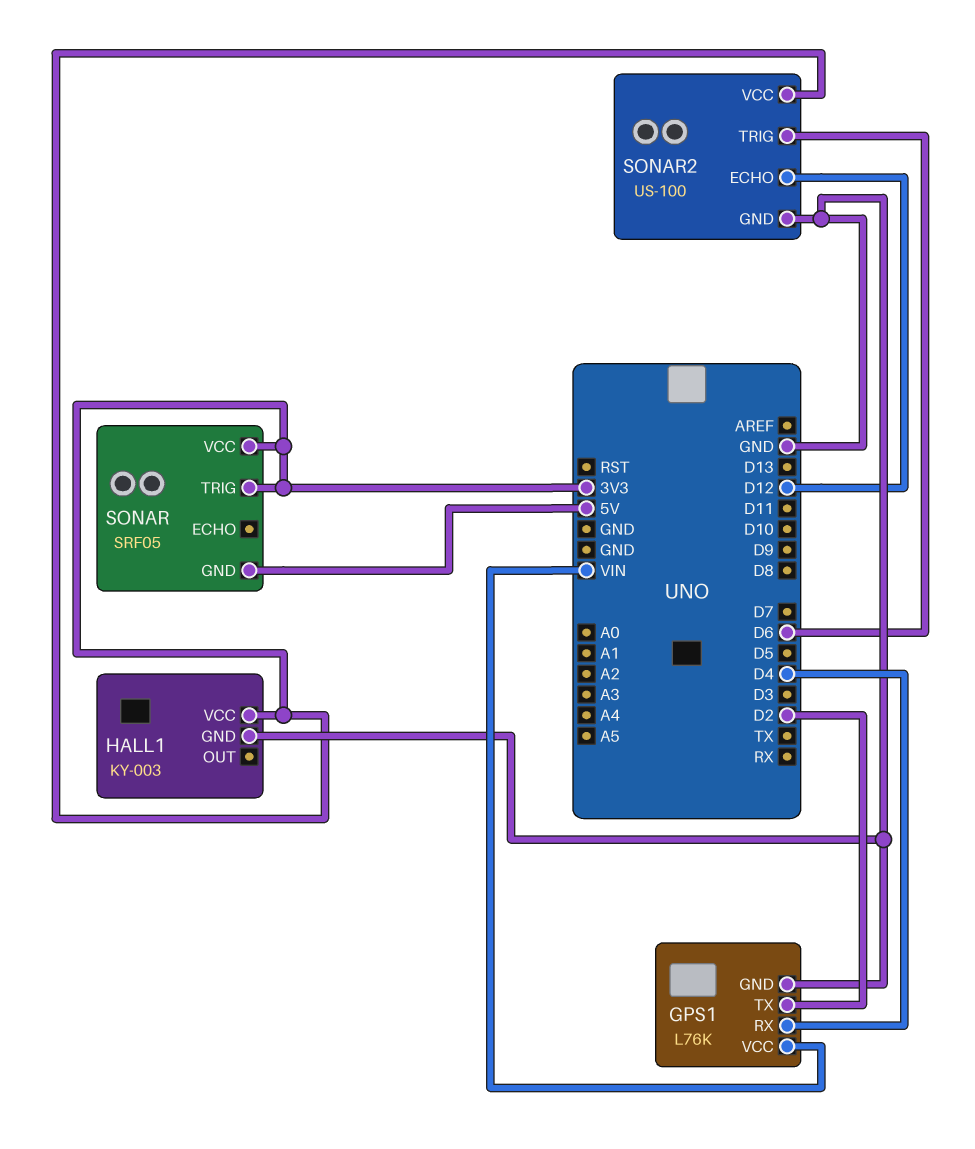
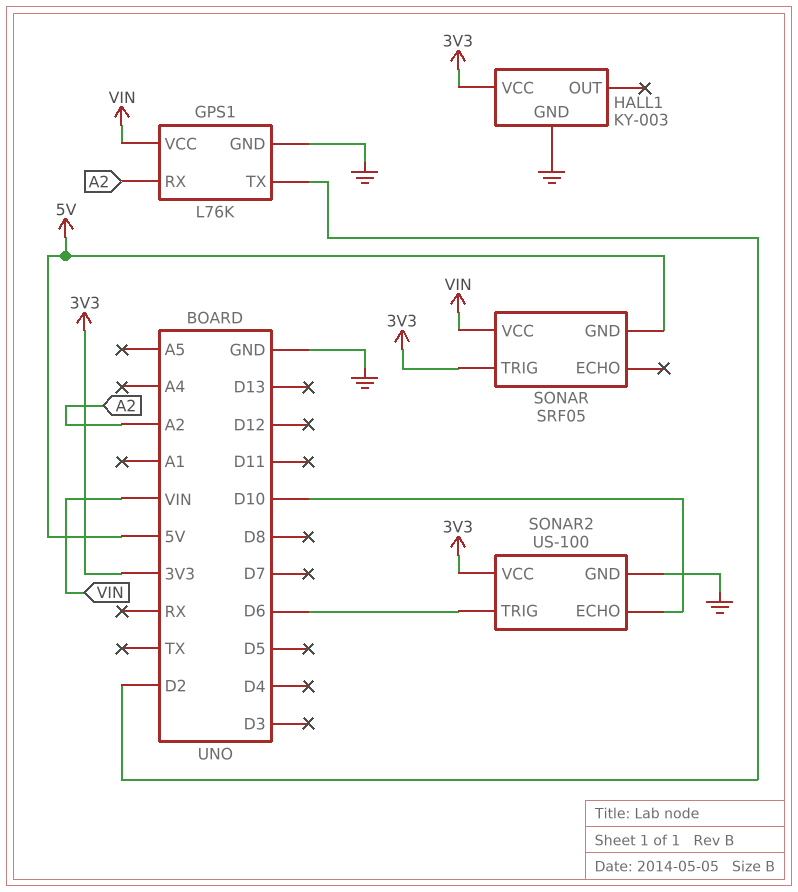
GPS1 pin RX: D4 -> A2
SONAR pin VCC: 3V3 -> VIN
SONAR2 pin ECHO: D12 -> D10

